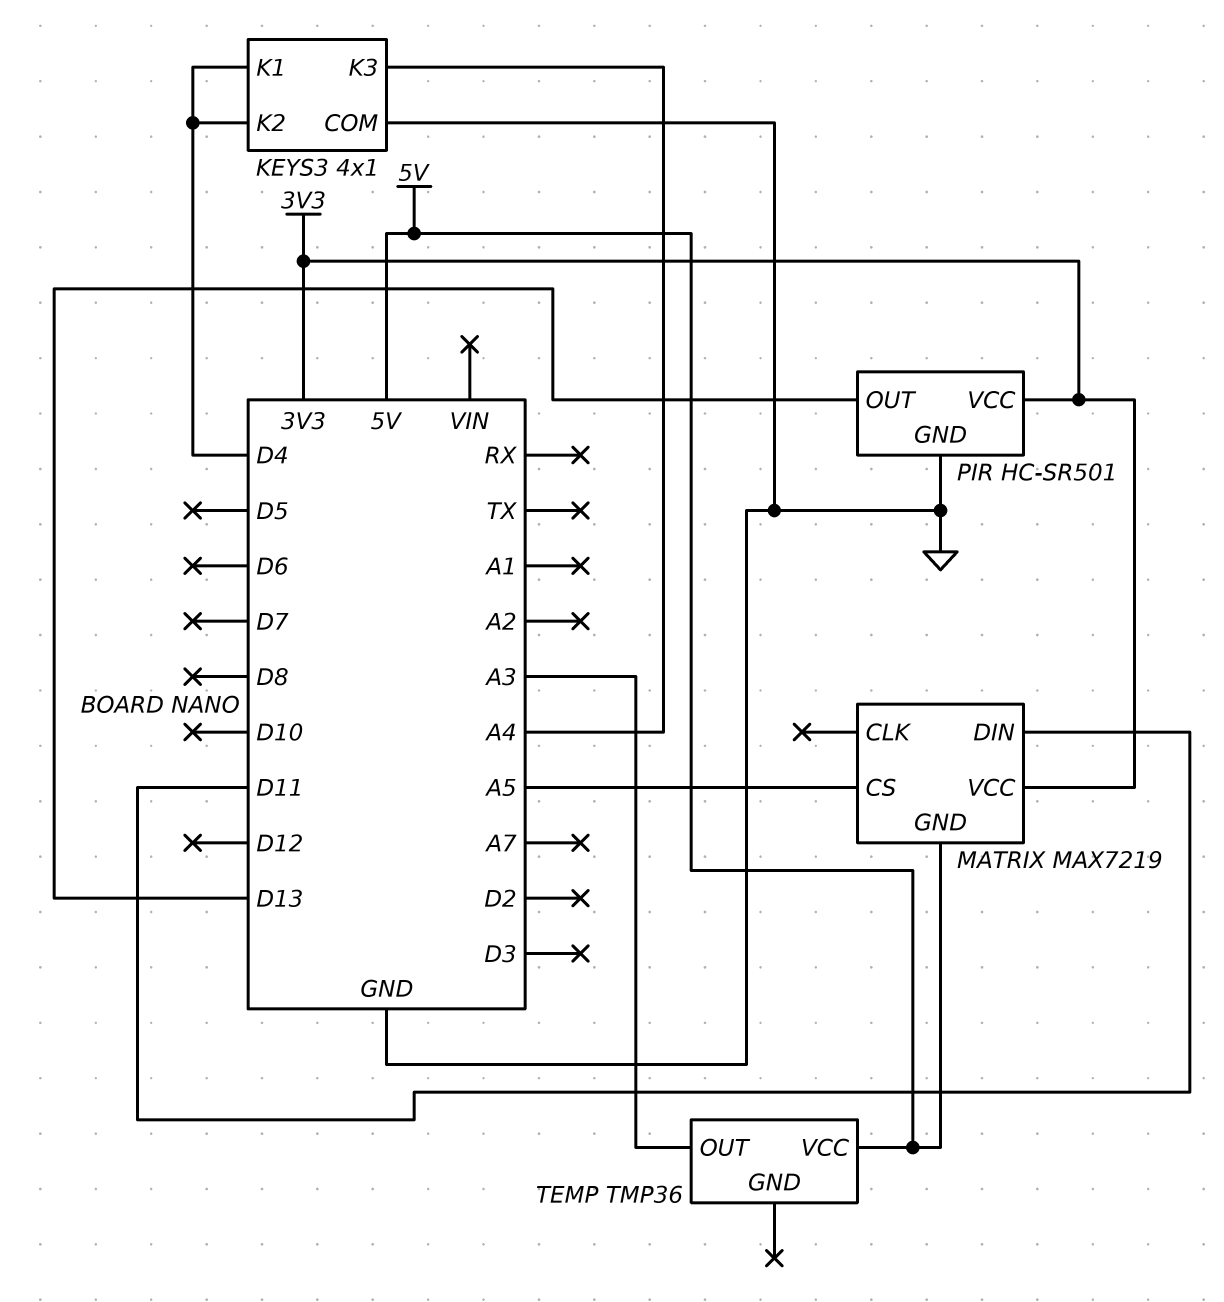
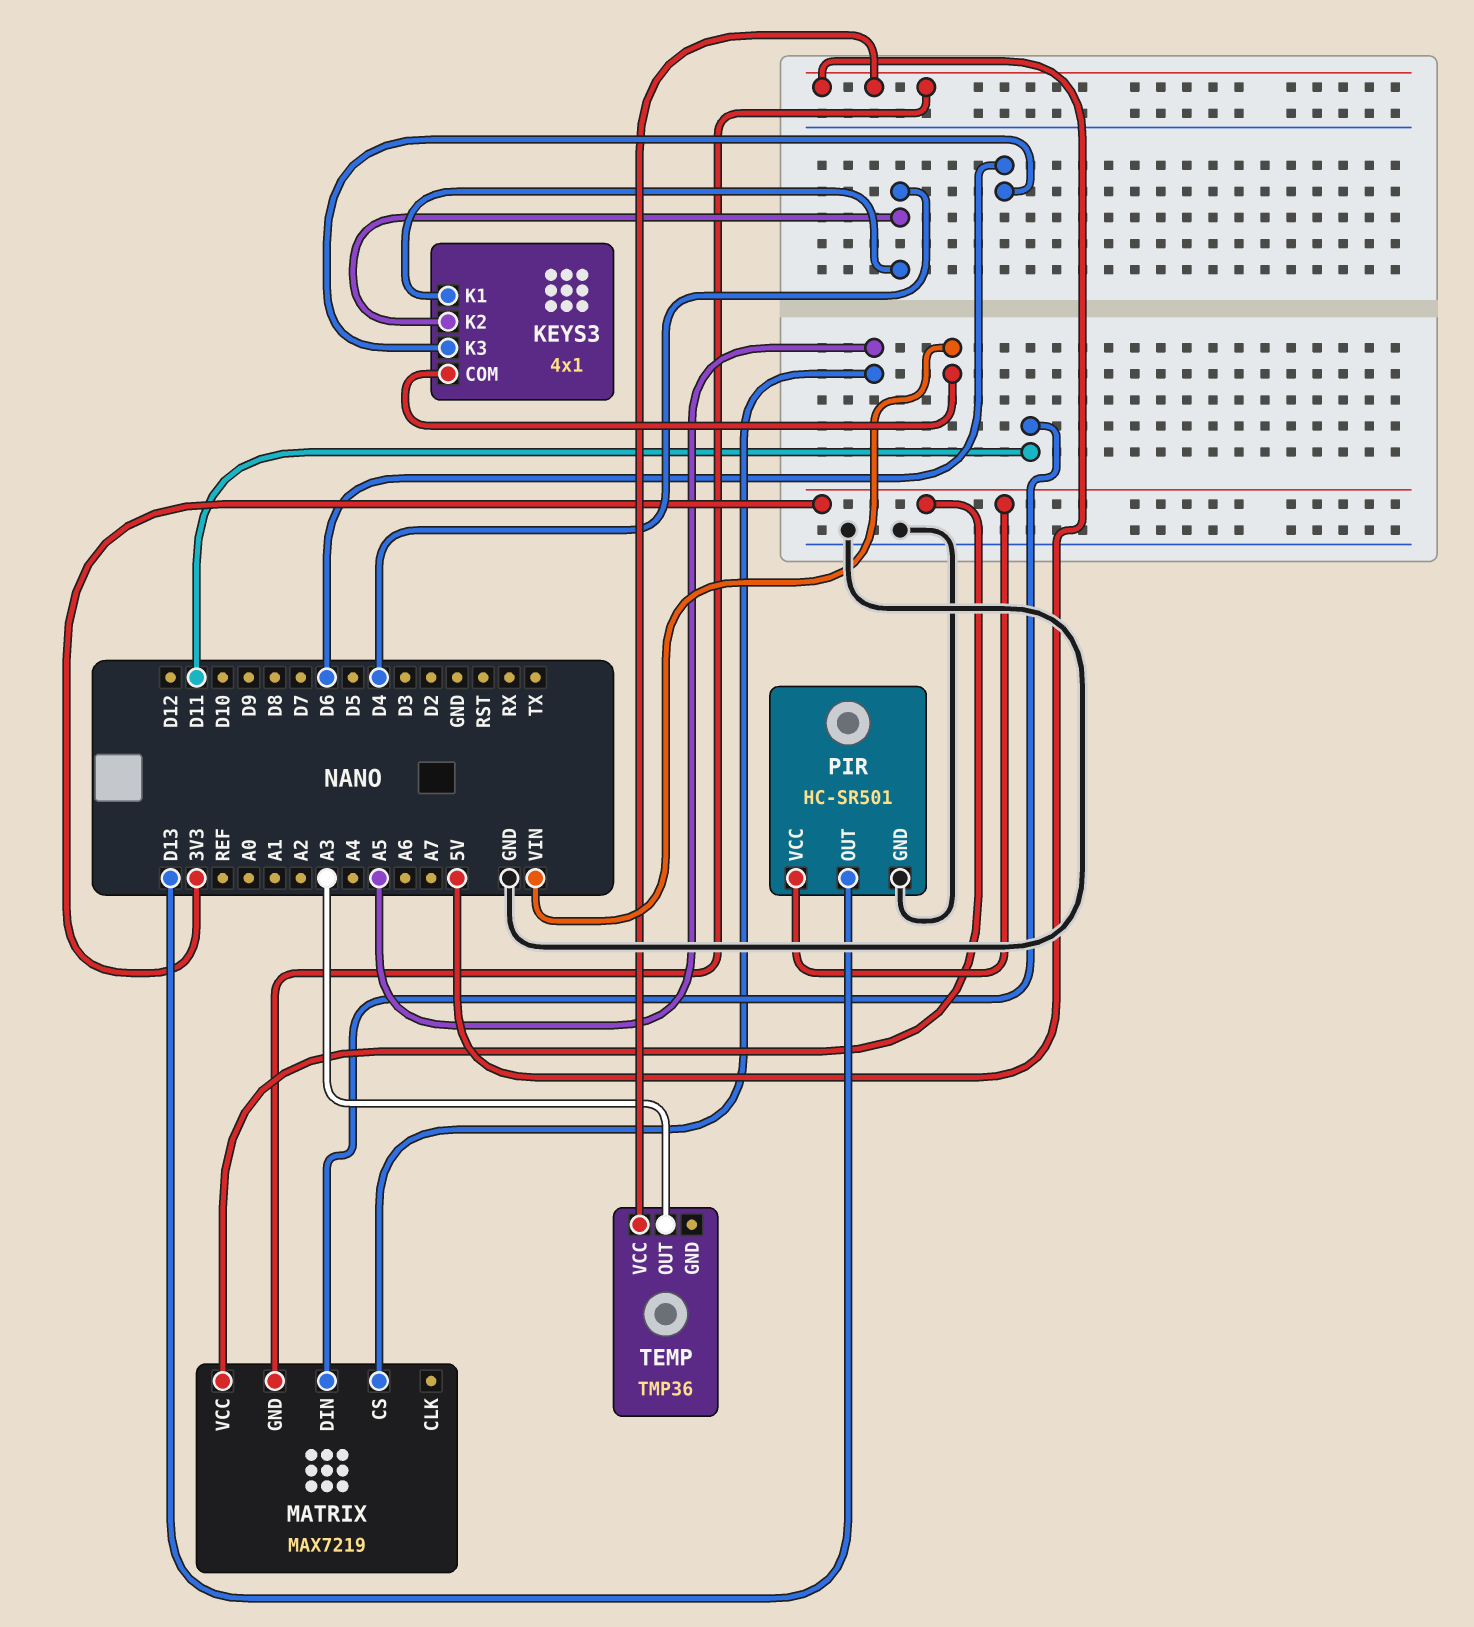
KEYS3 pin COM: GND -> VIN
KEYS3 pin K3: A4 -> D6

